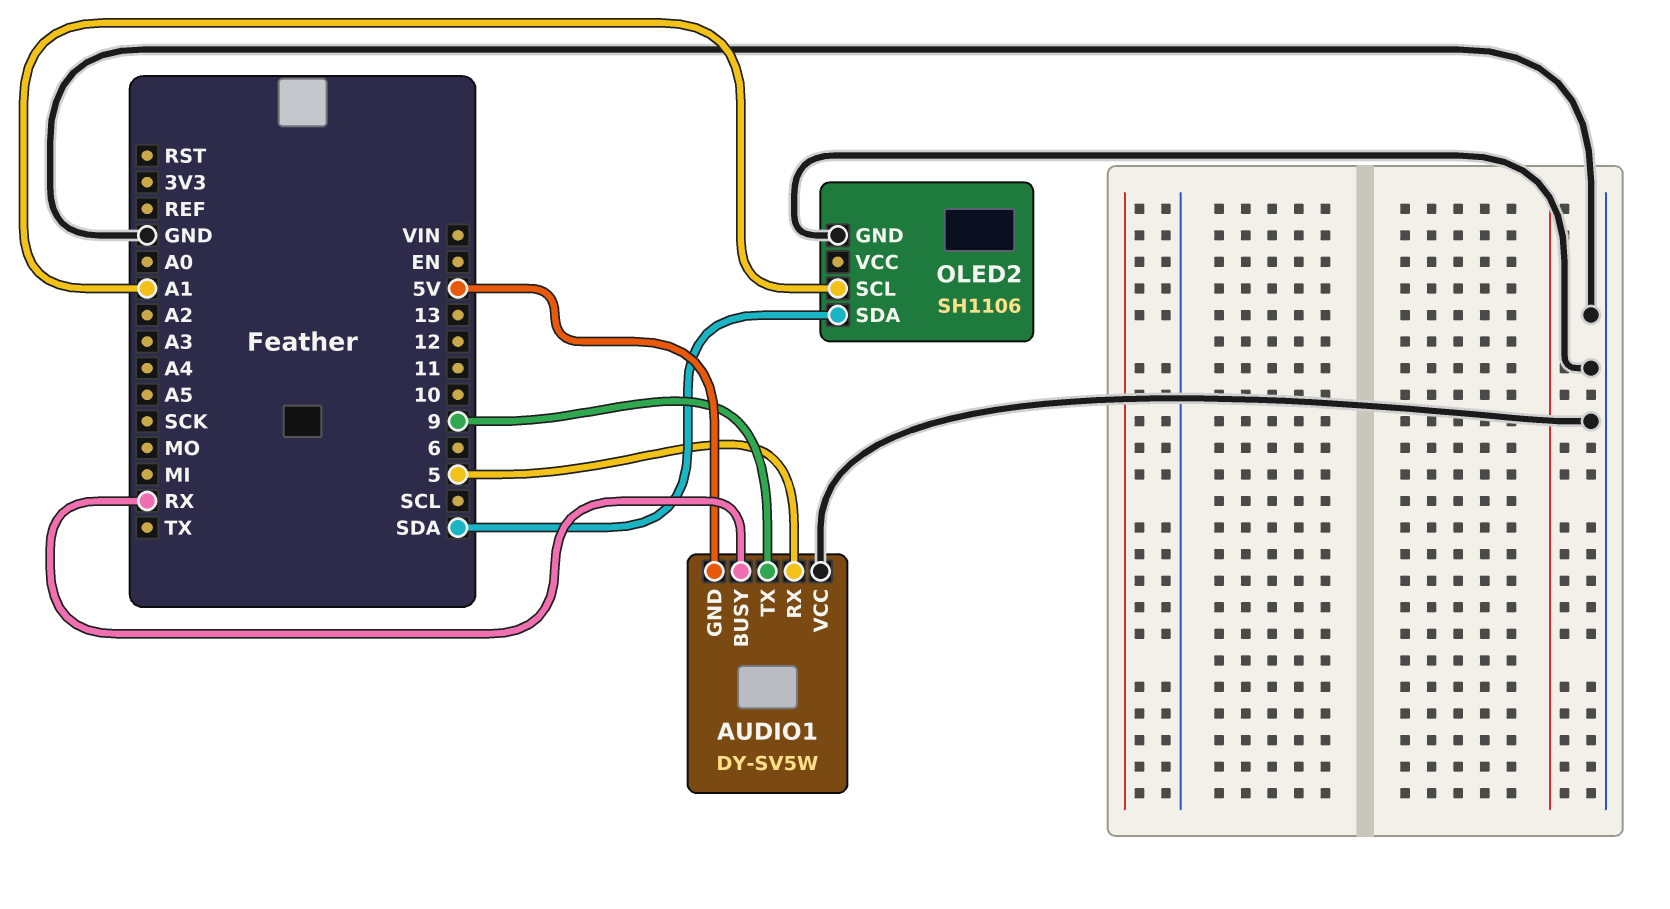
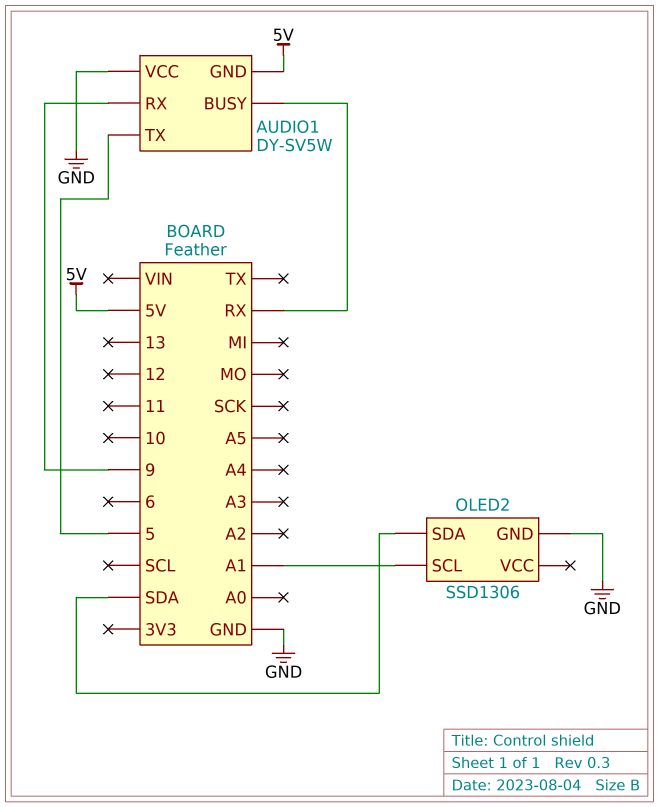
AUDIO1 pin RX: 5 -> 9
AUDIO1 pin TX: 9 -> 5
OLED2: SH1106 -> SSD1306

